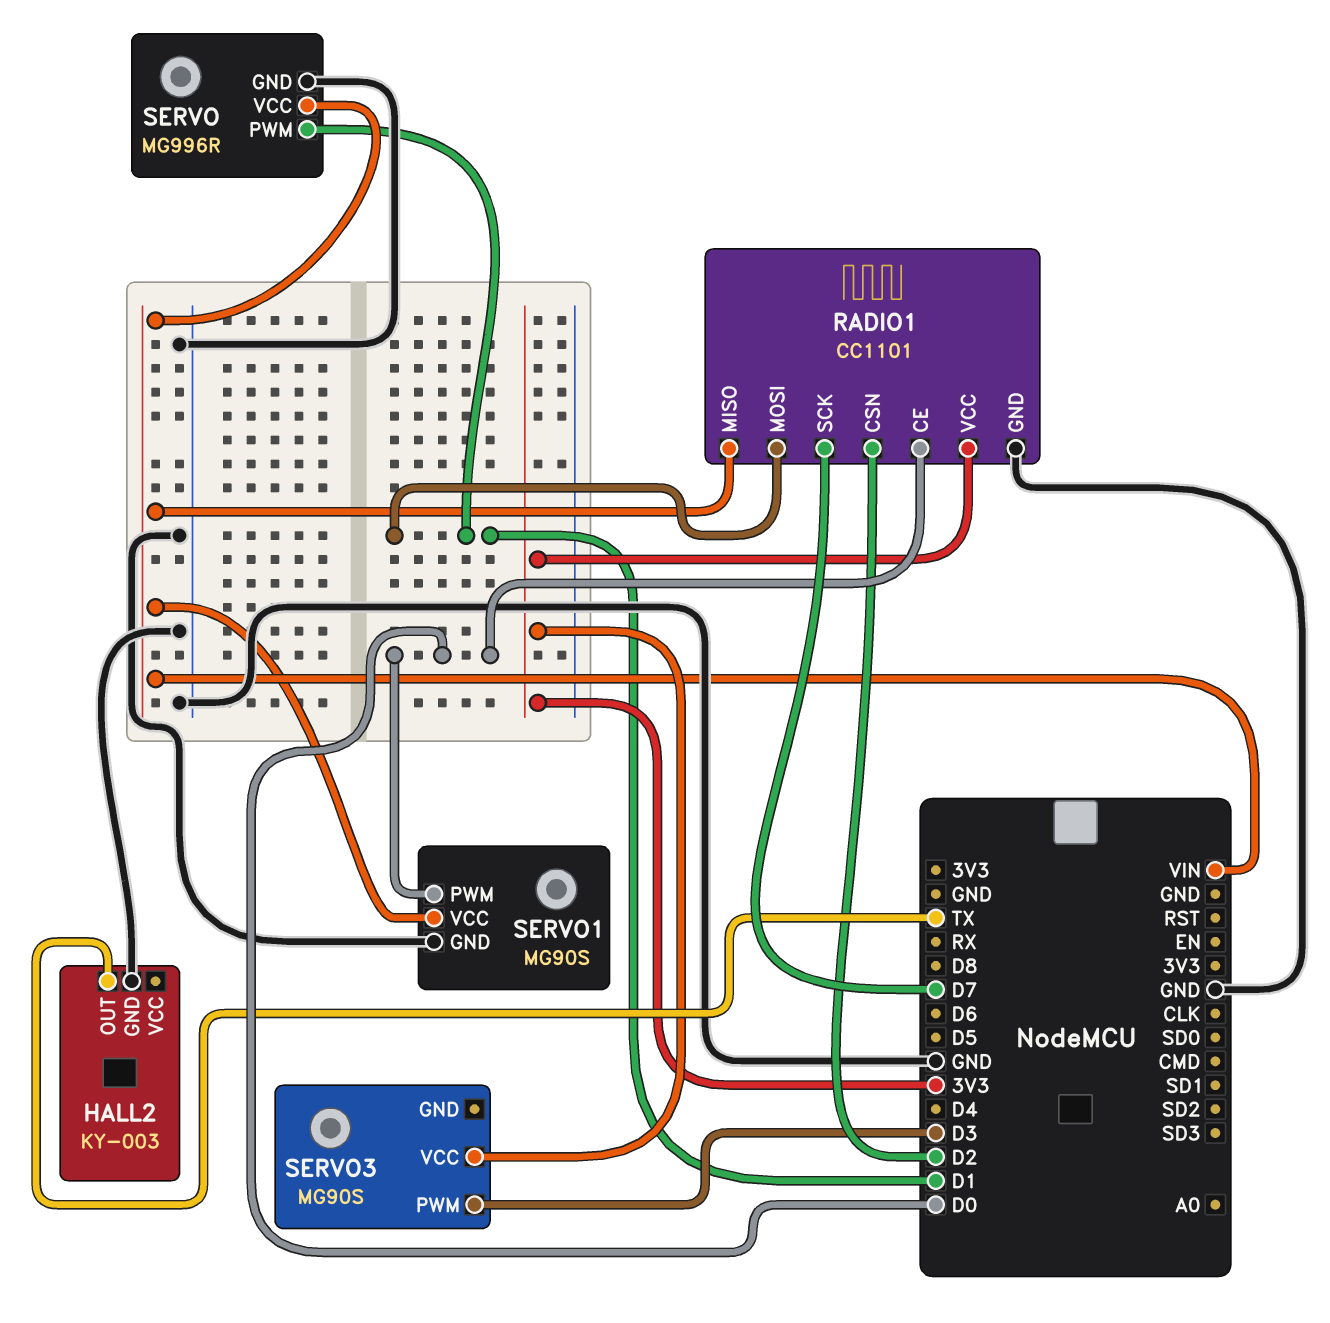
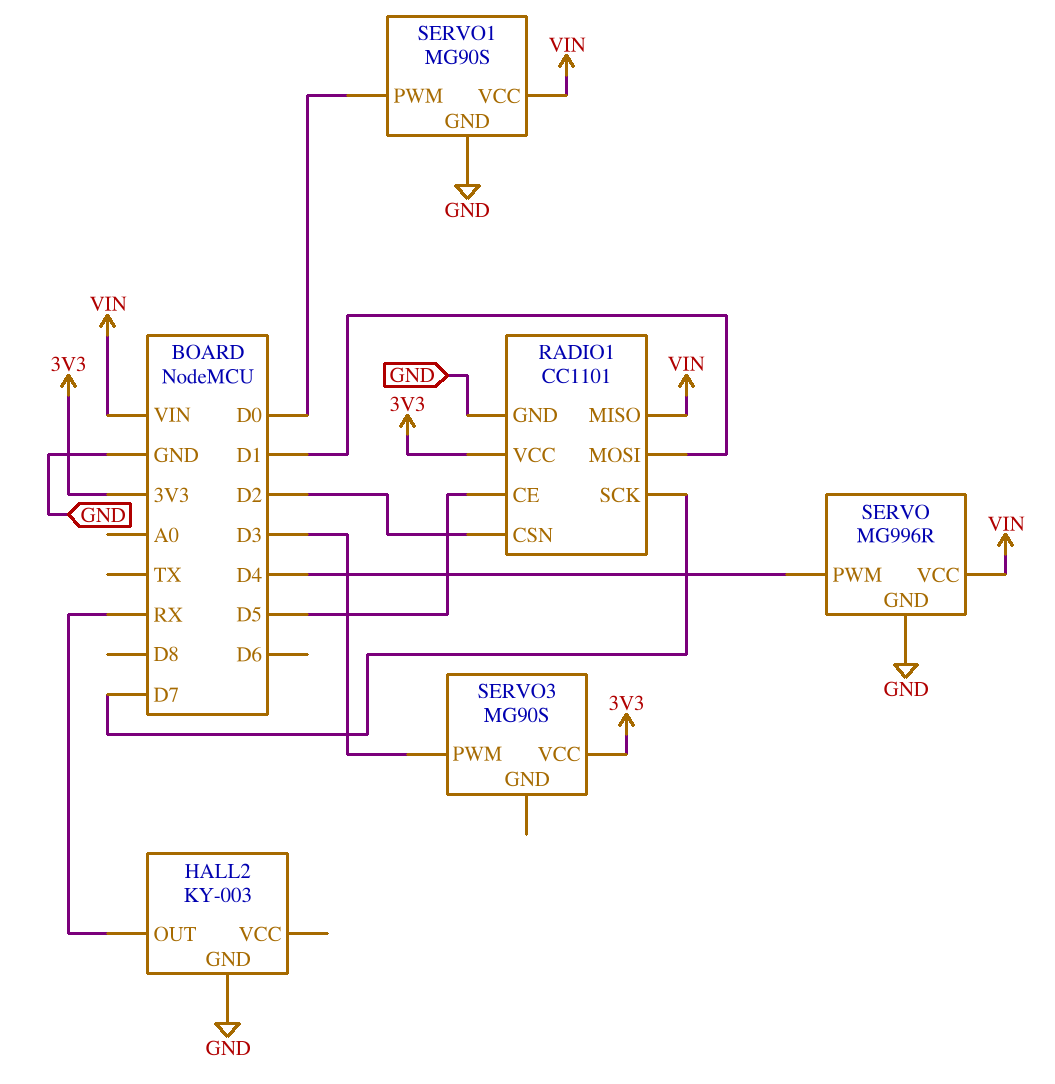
HALL2 pin OUT: TX -> RX
RADIO1 pin CE: D0 -> D5
SERVO pin PWM: D1 -> D4

